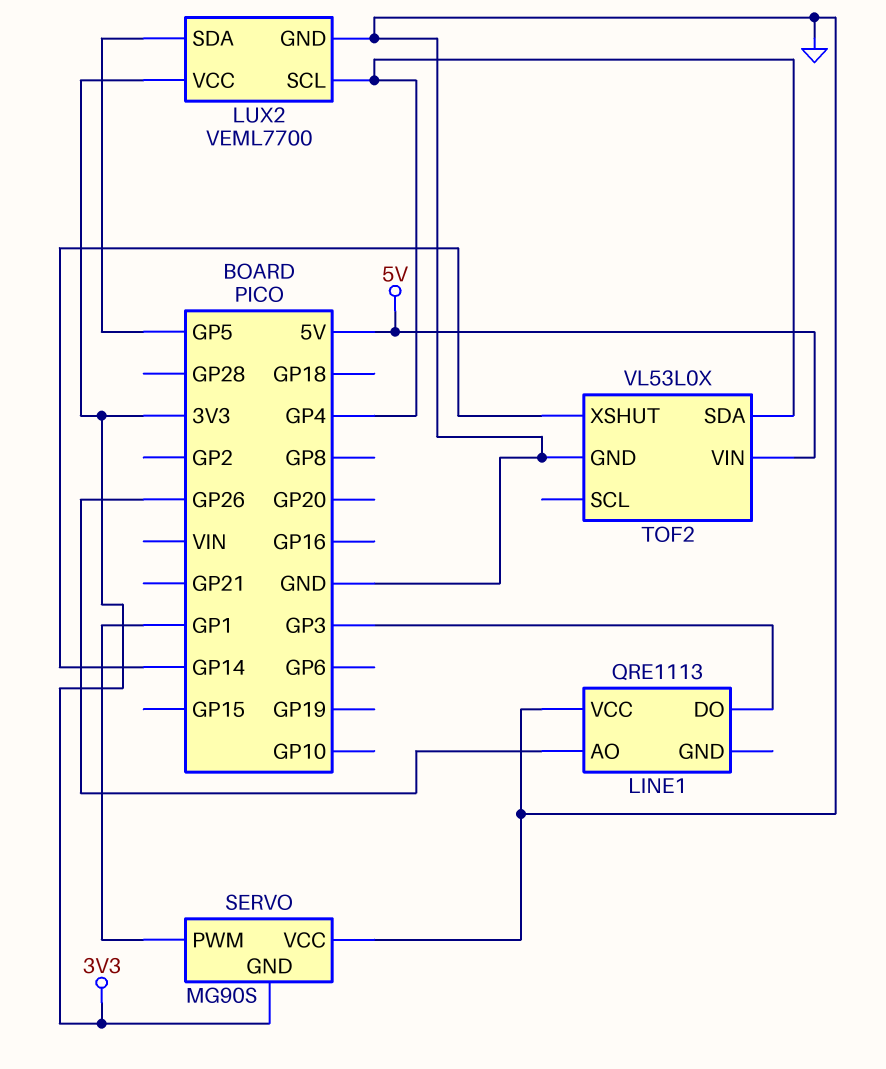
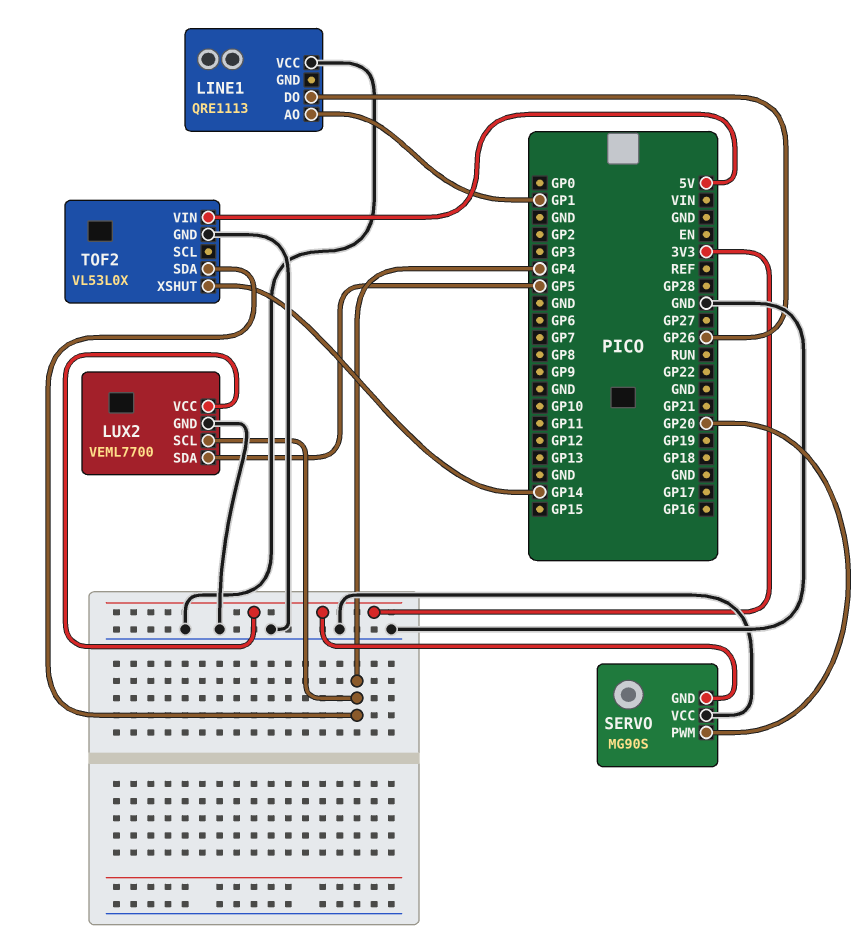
LINE1 pin AO: GP26 -> GP1
LINE1 pin DO: GP3 -> GP26
SERVO pin PWM: GP1 -> GP20

